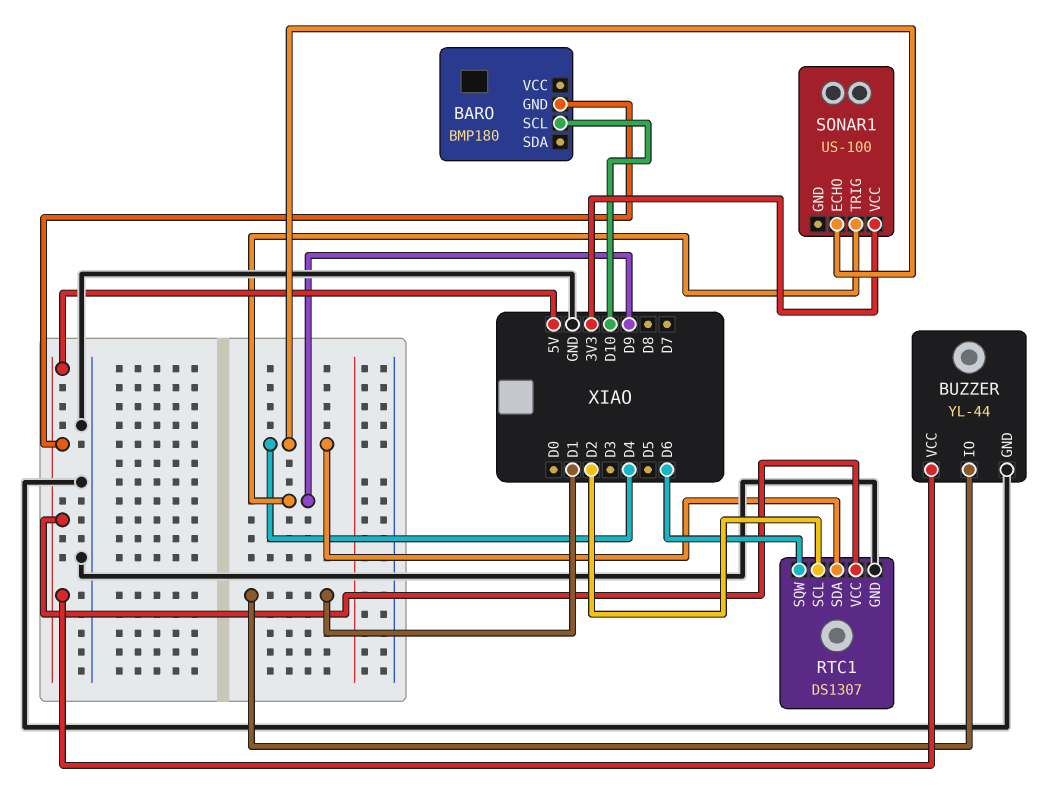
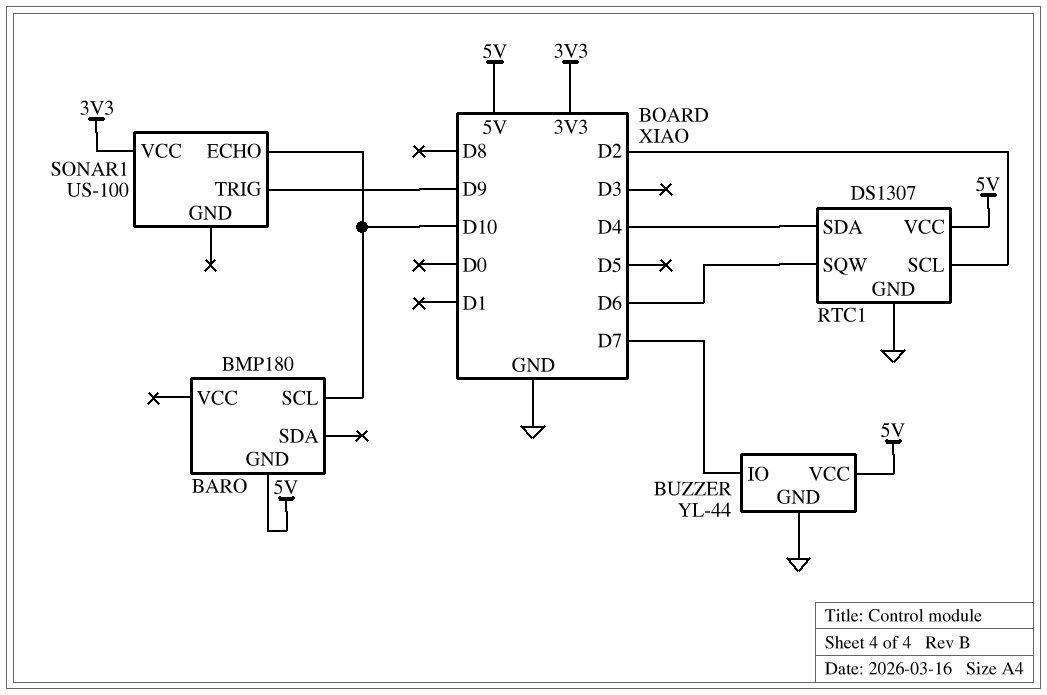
BUZZER pin IO: D1 -> D7
SONAR1 pin ECHO: D4 -> D10

